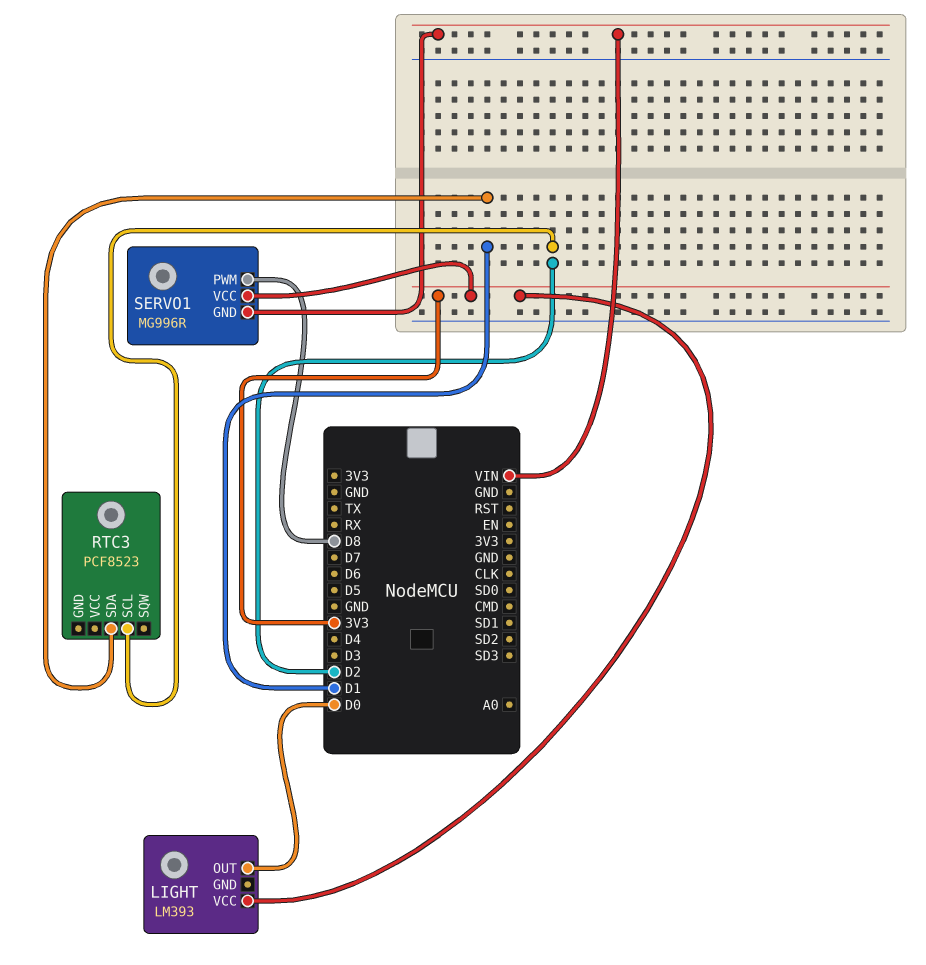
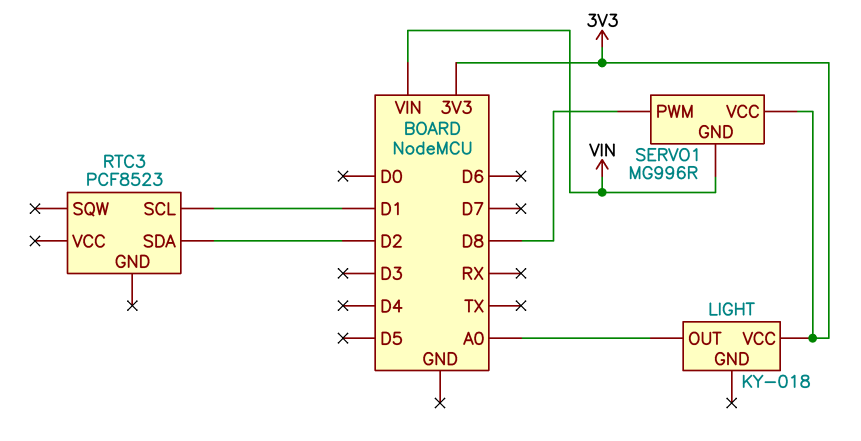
LIGHT: LM393 -> KY-018
LIGHT pin OUT: D0 -> A0
RTC3 pin SCL: D2 -> D1
RTC3 pin SDA: D1 -> D2

